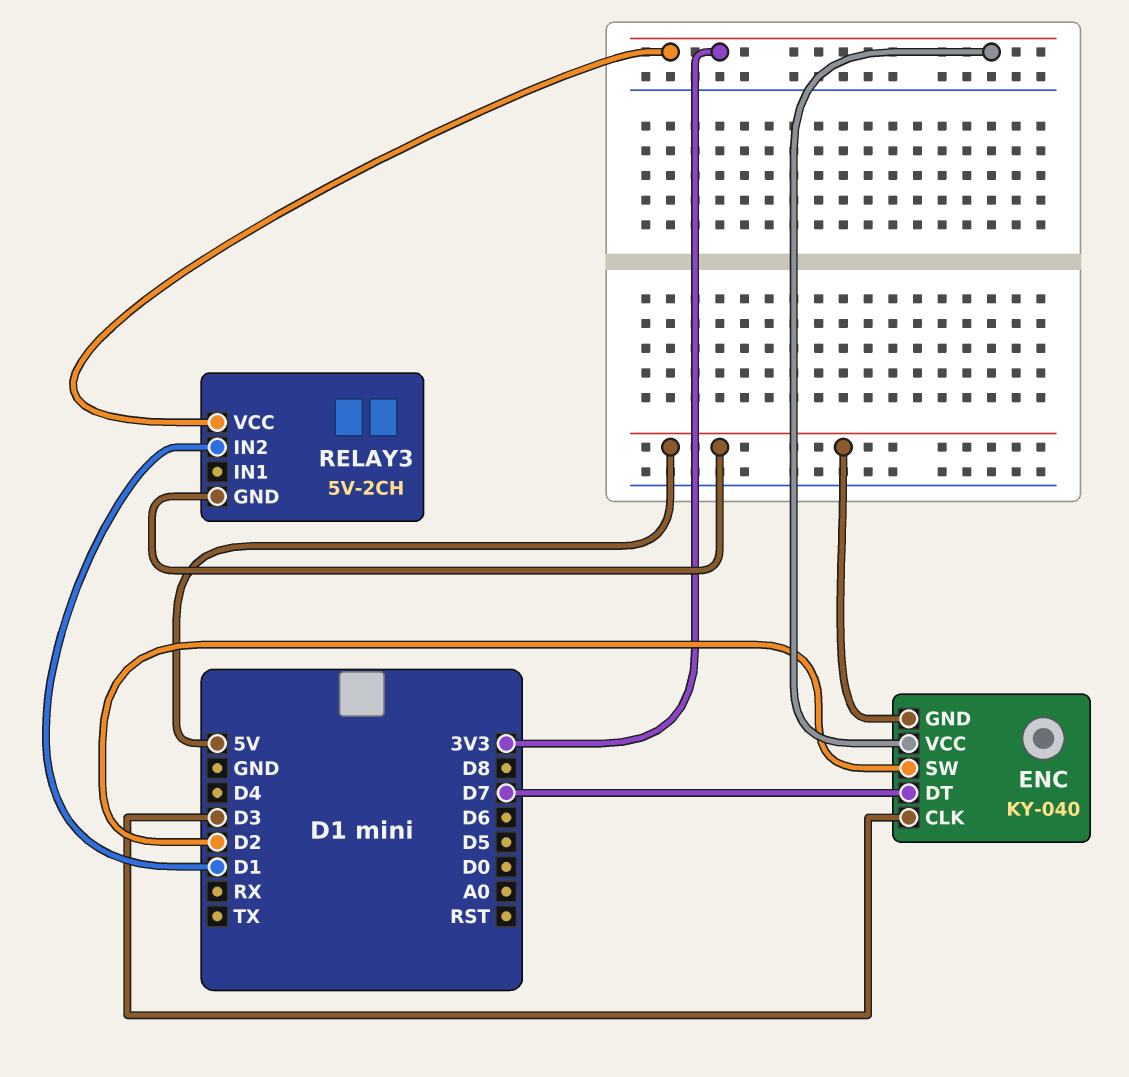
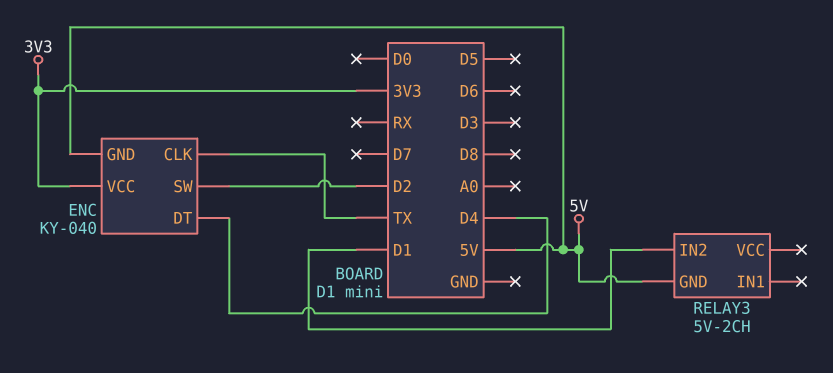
ENC pin CLK: D3 -> TX
ENC pin DT: D7 -> D4
RELAY3 pin VCC: 3V3 -> none

